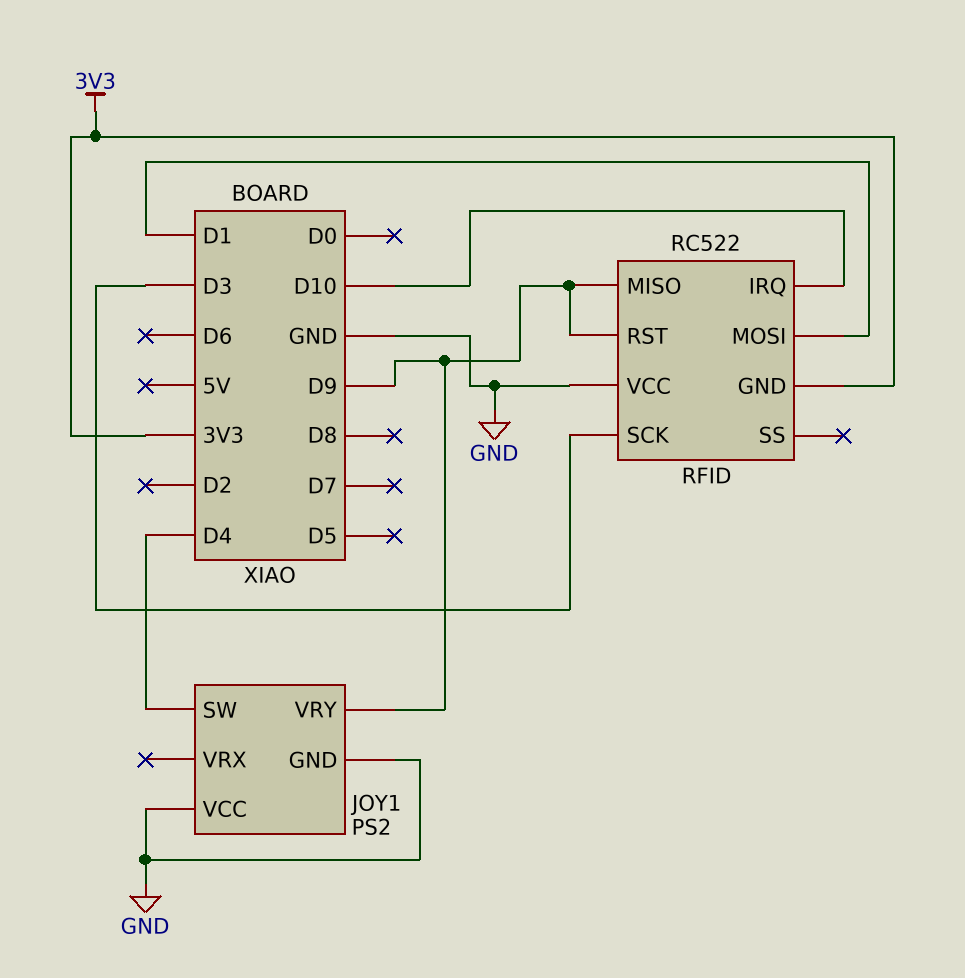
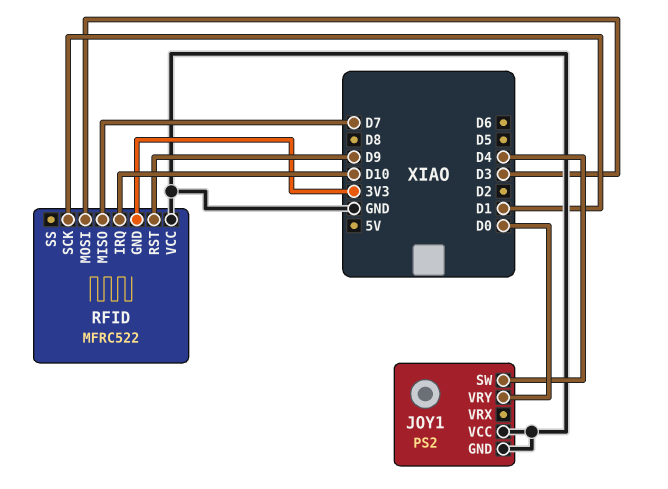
JOY1 pin VRY: D9 -> D0
RFID: RC522 -> MFRC522
RFID pin MISO: D9 -> D7
RFID pin MOSI: D1 -> D3
RFID pin SCK: D3 -> D1

